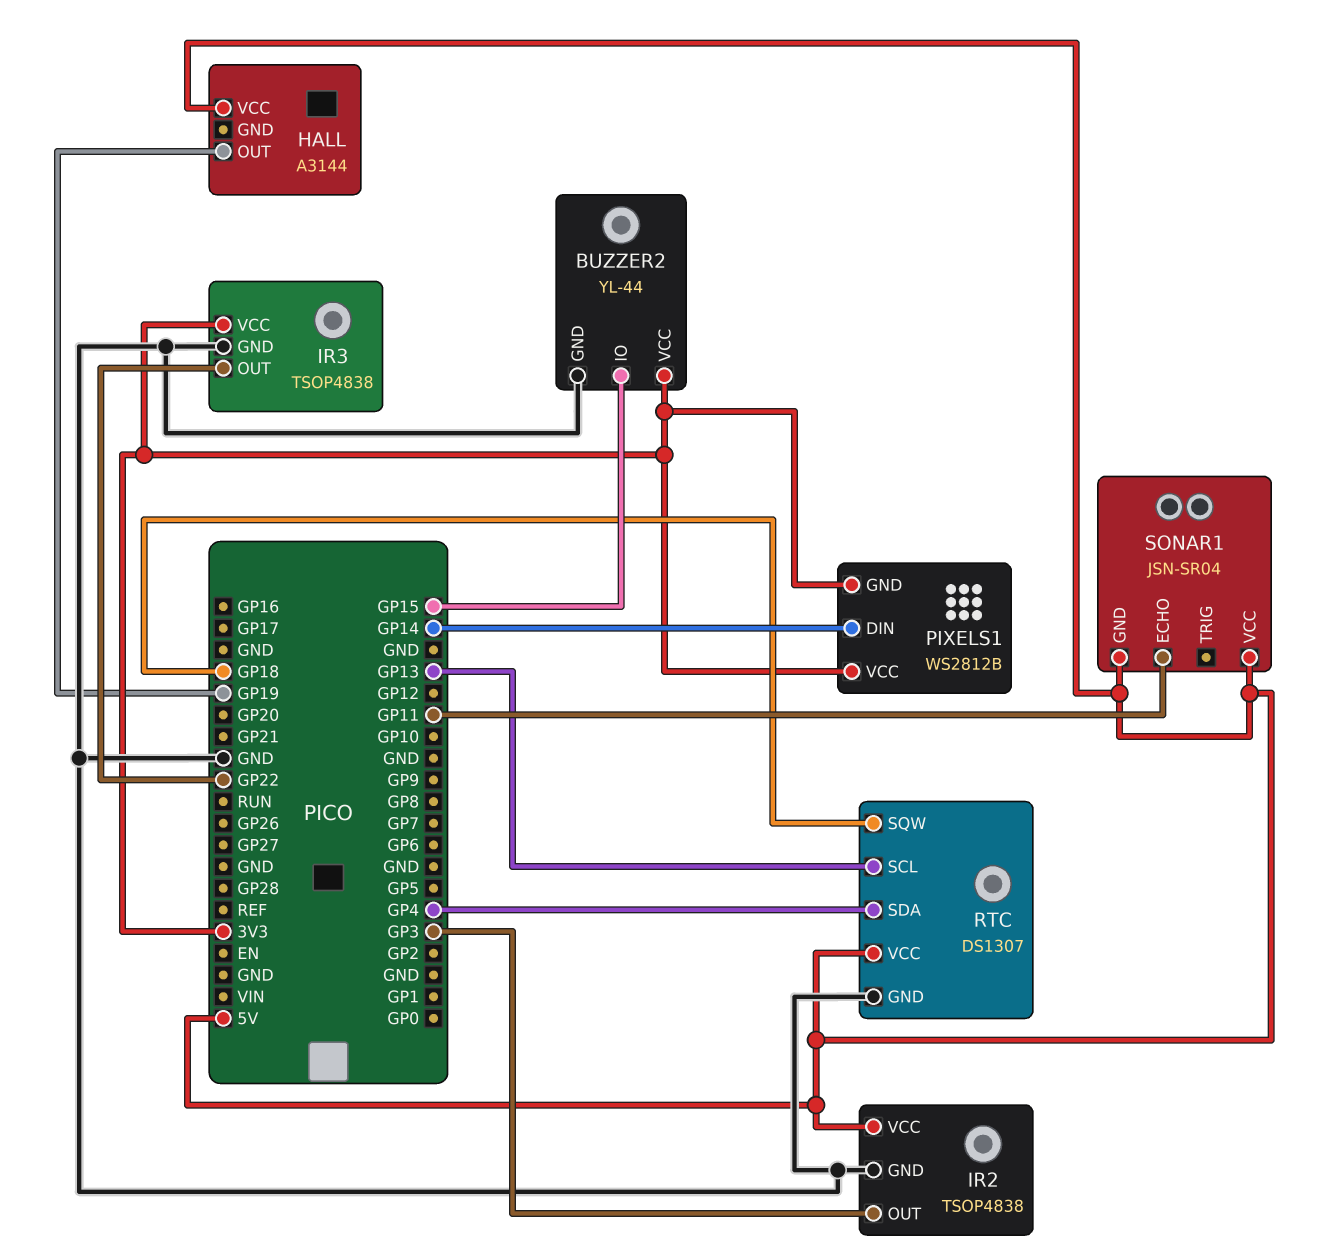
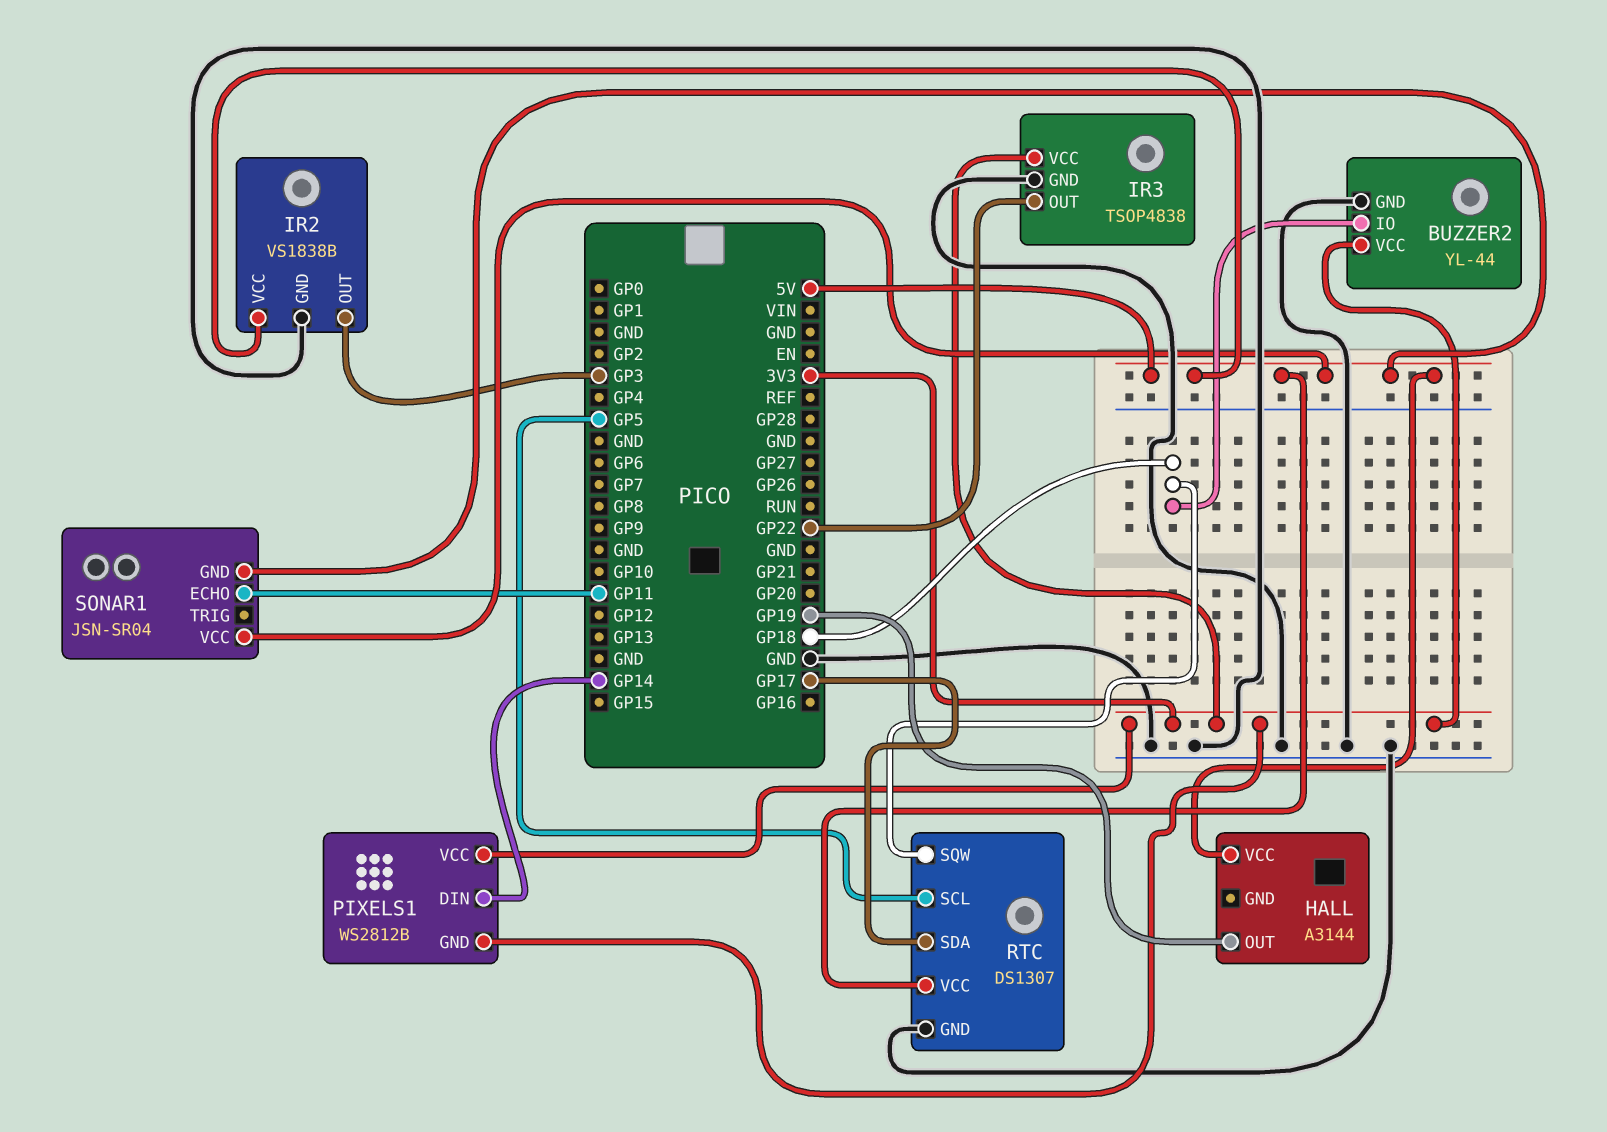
BUZZER2 pin IO: GP15 -> GP18
IR2: TSOP4838 -> VS1838B
RTC pin SCL: GP13 -> GP5
RTC pin SDA: GP4 -> GP17

